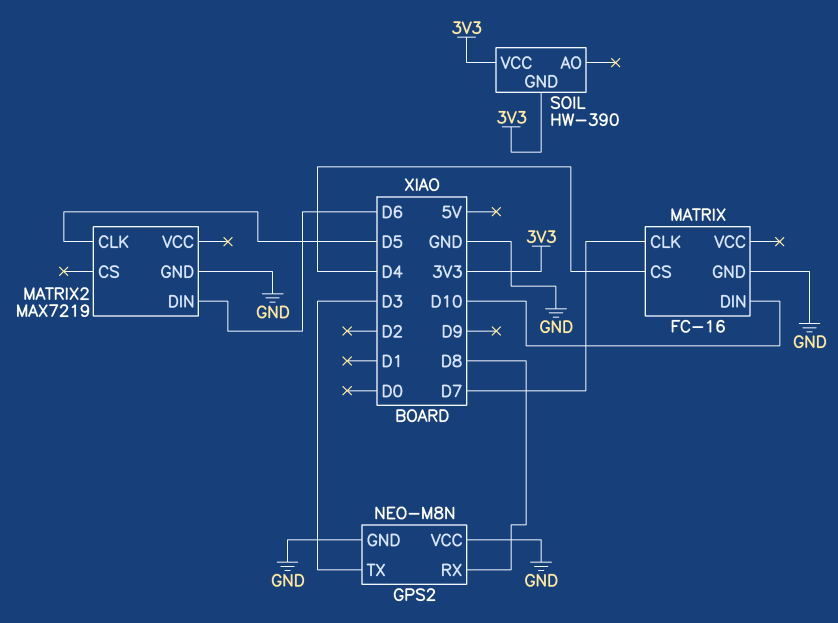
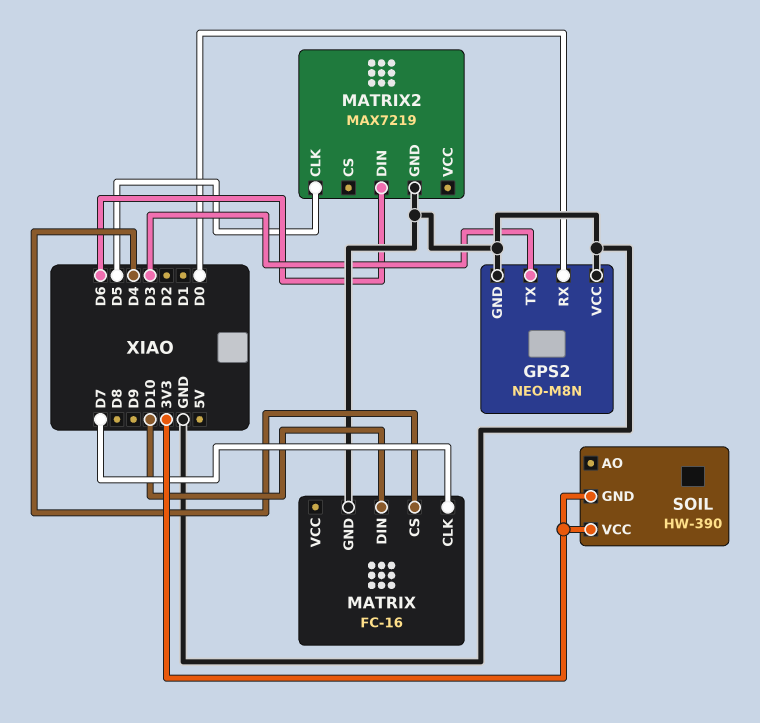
GPS2 pin RX: D8 -> D0

